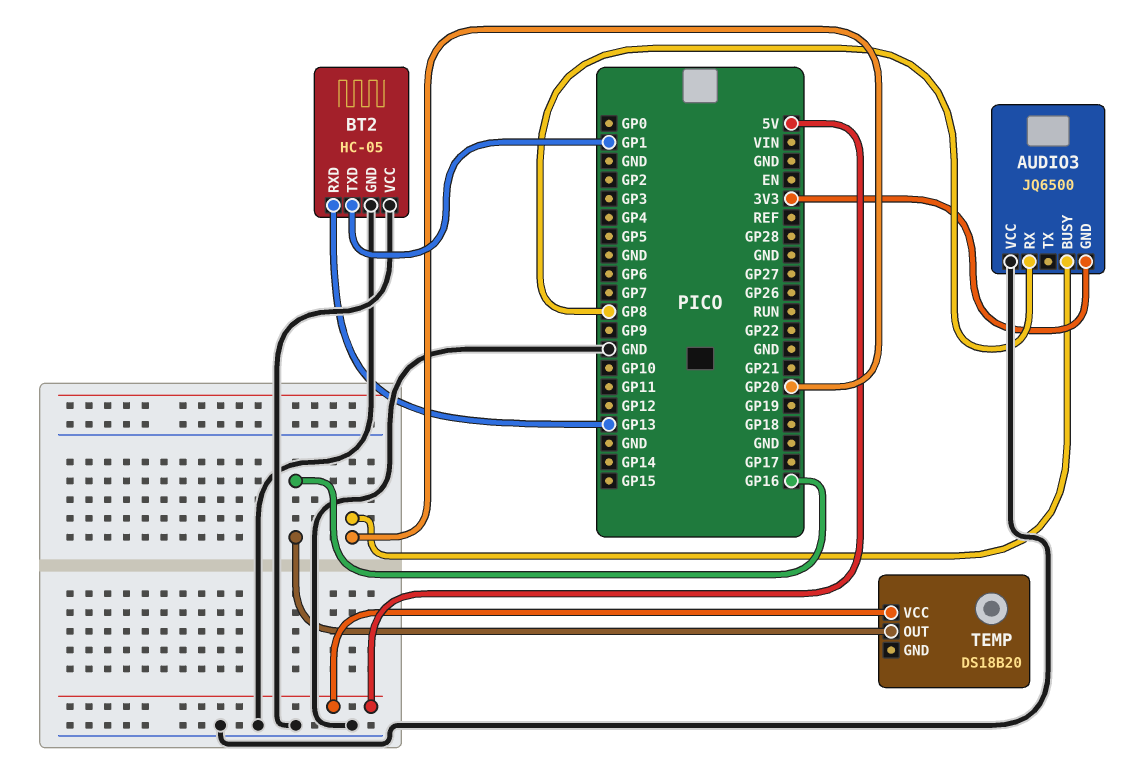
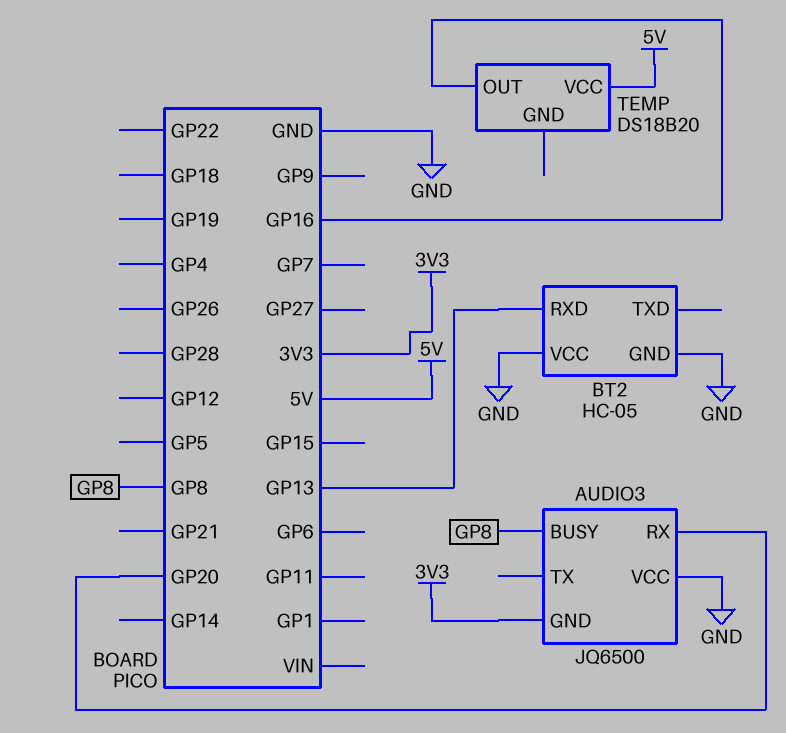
AUDIO3 pin BUSY: GP20 -> GP8
AUDIO3 pin RX: GP8 -> GP20
BT2 pin TXD: GP1 -> none

